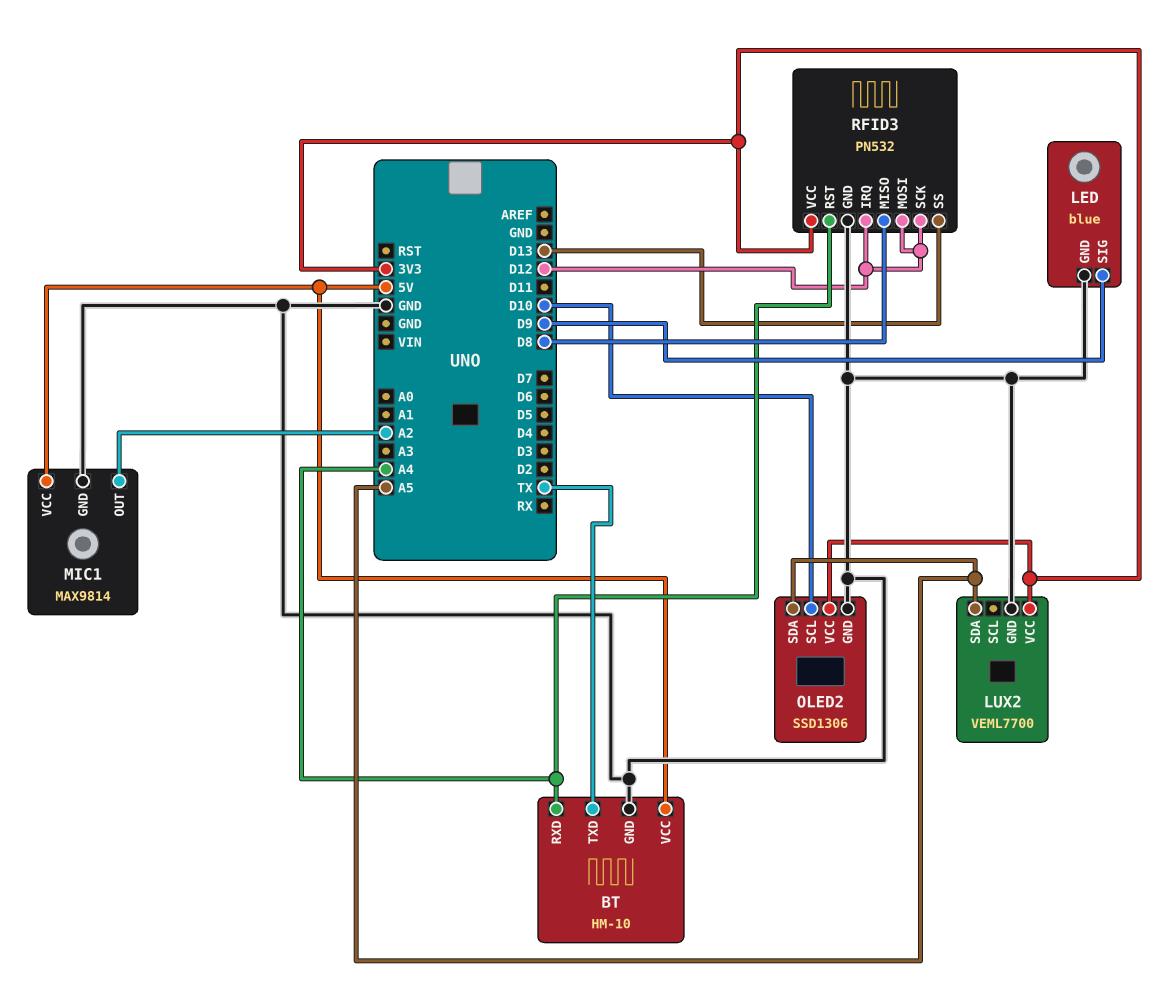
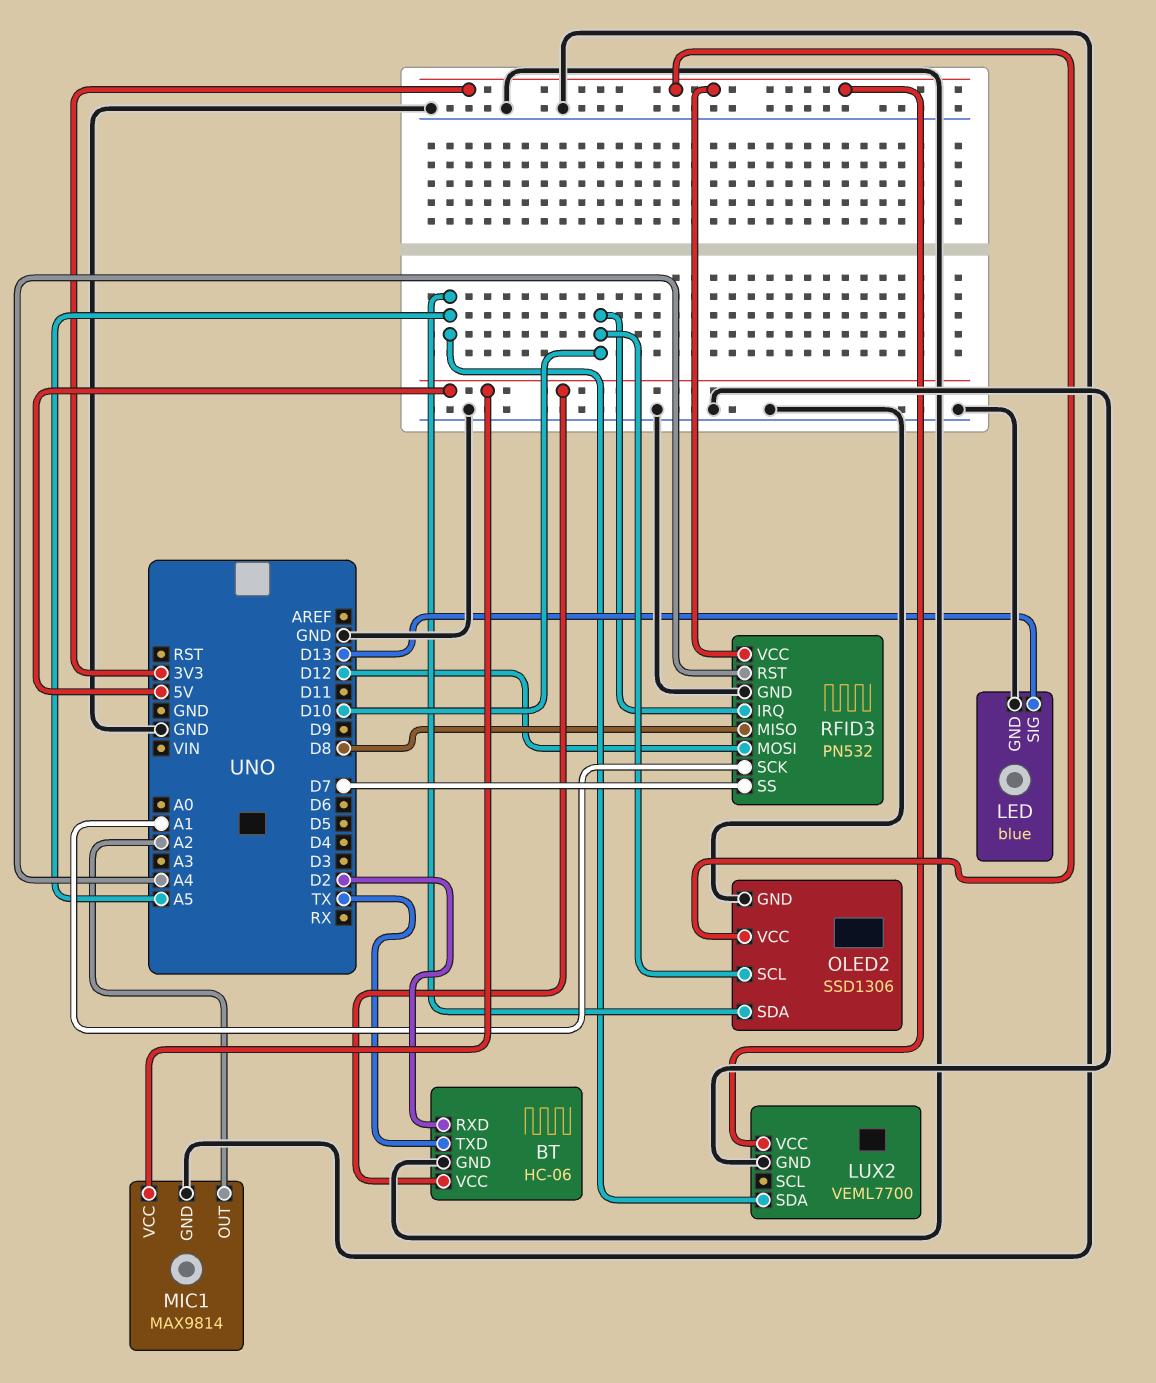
BT: HM-10 -> HC-06
BT pin RXD: A4 -> D2
LED pin SIG: D9 -> D13
RFID3 pin IRQ: D12 -> D10
RFID3 pin SCK: D12 -> A1
RFID3 pin SS: D13 -> D7

